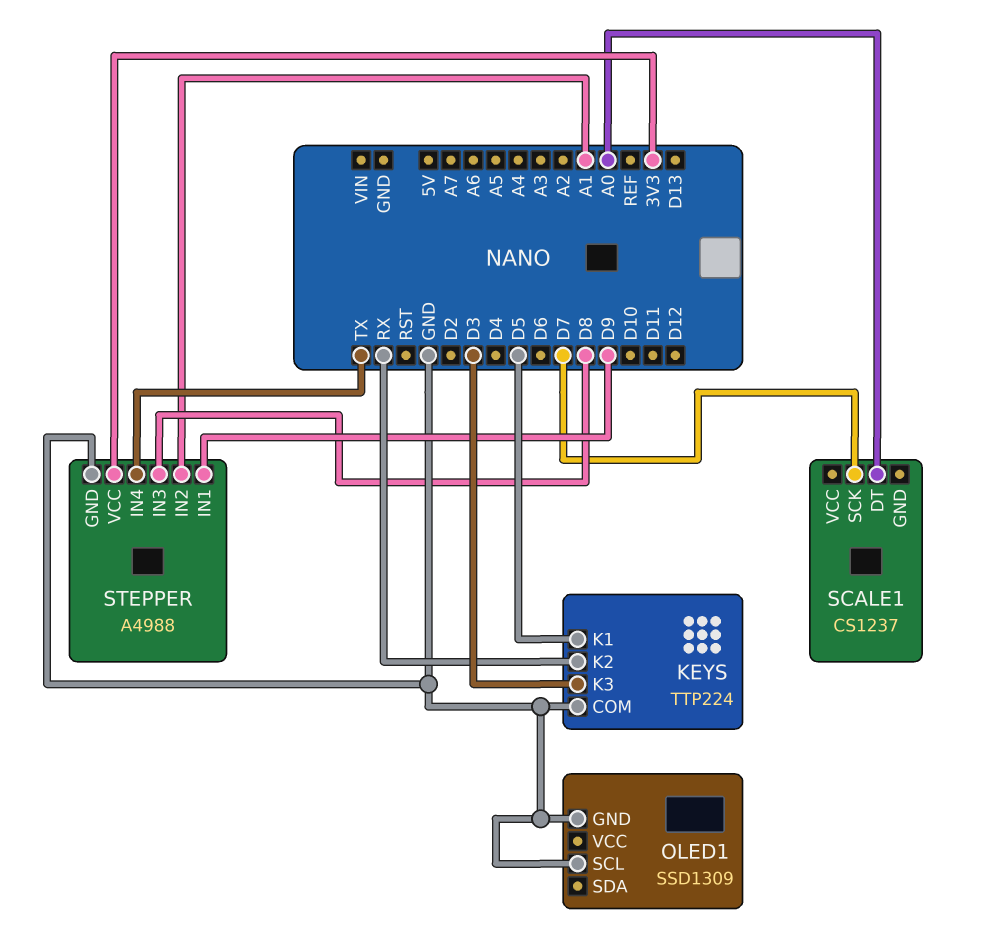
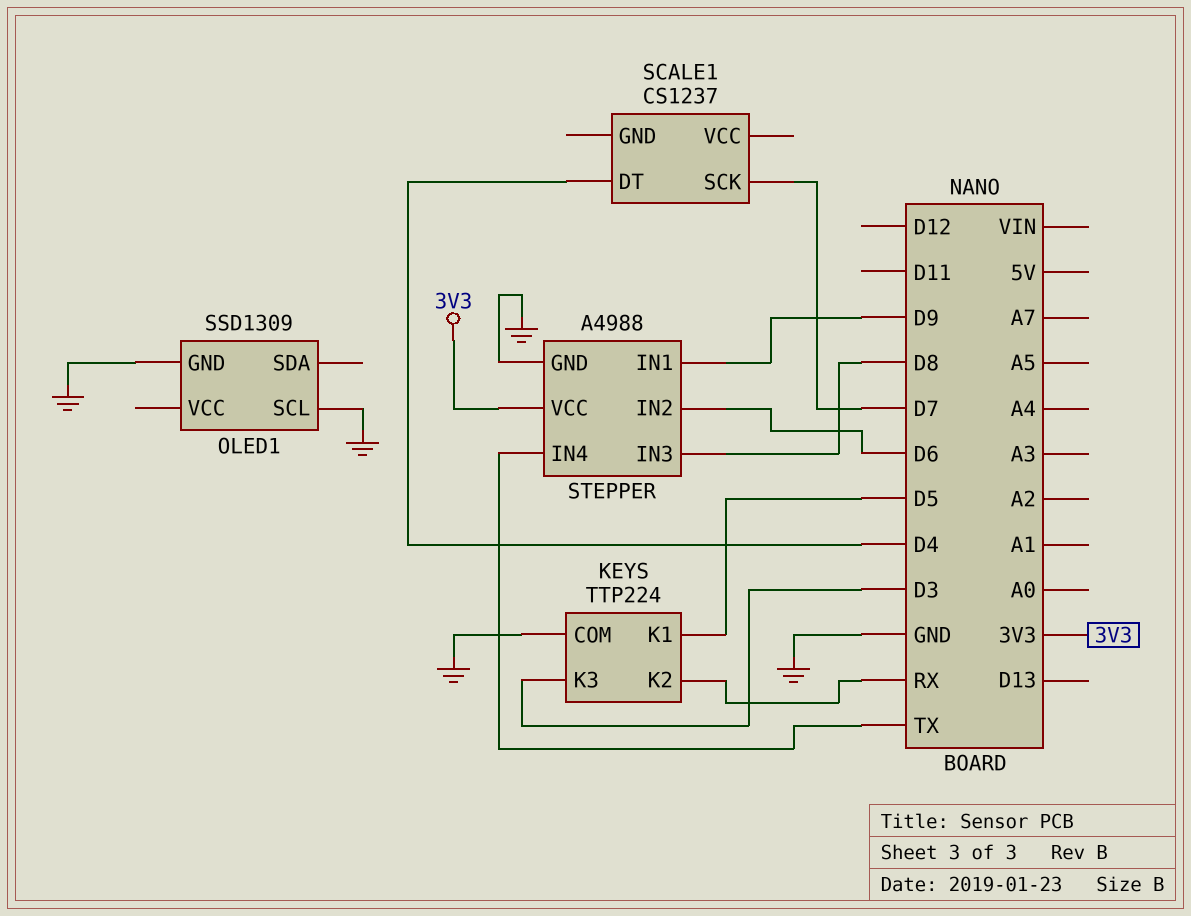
SCALE1 pin DT: A0 -> D4
STEPPER pin IN2: A1 -> D6

